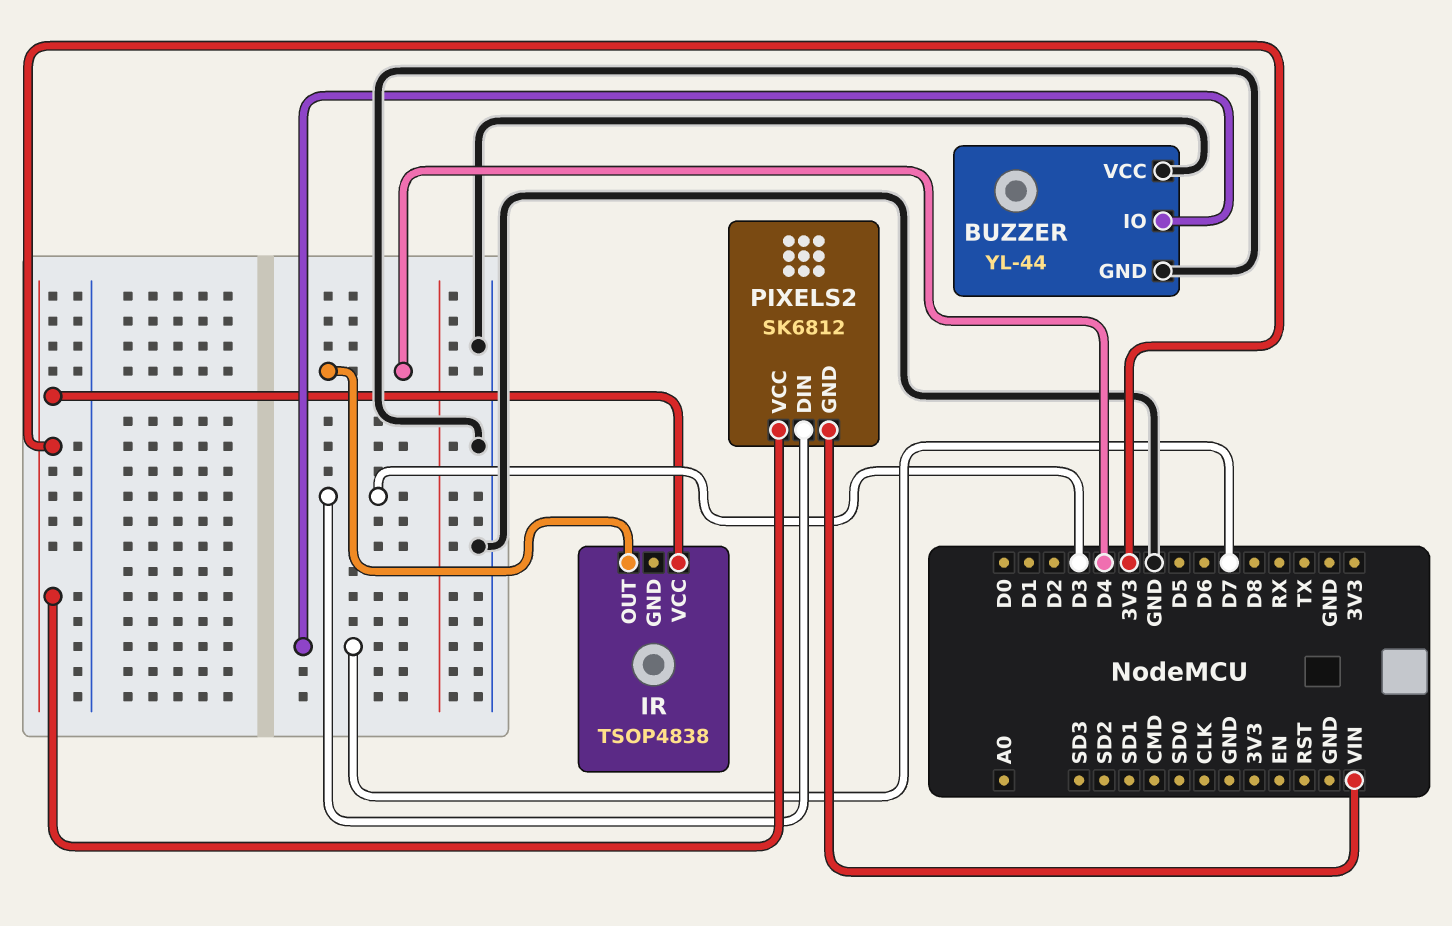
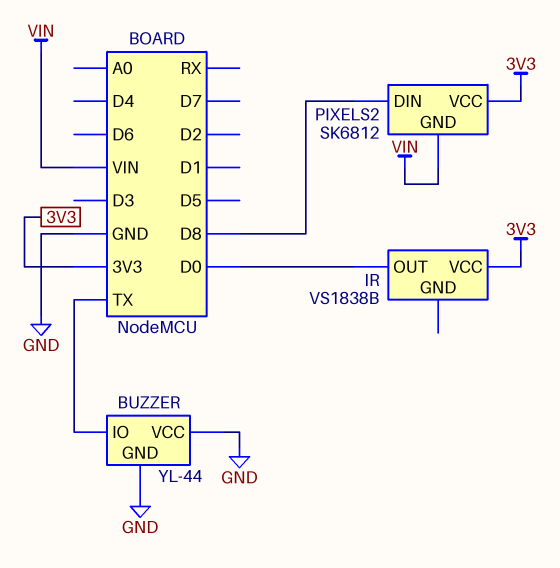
BUZZER pin IO: D7 -> TX
IR: TSOP4838 -> VS1838B
IR pin OUT: D4 -> D0
PIXELS2 pin DIN: D3 -> D8

